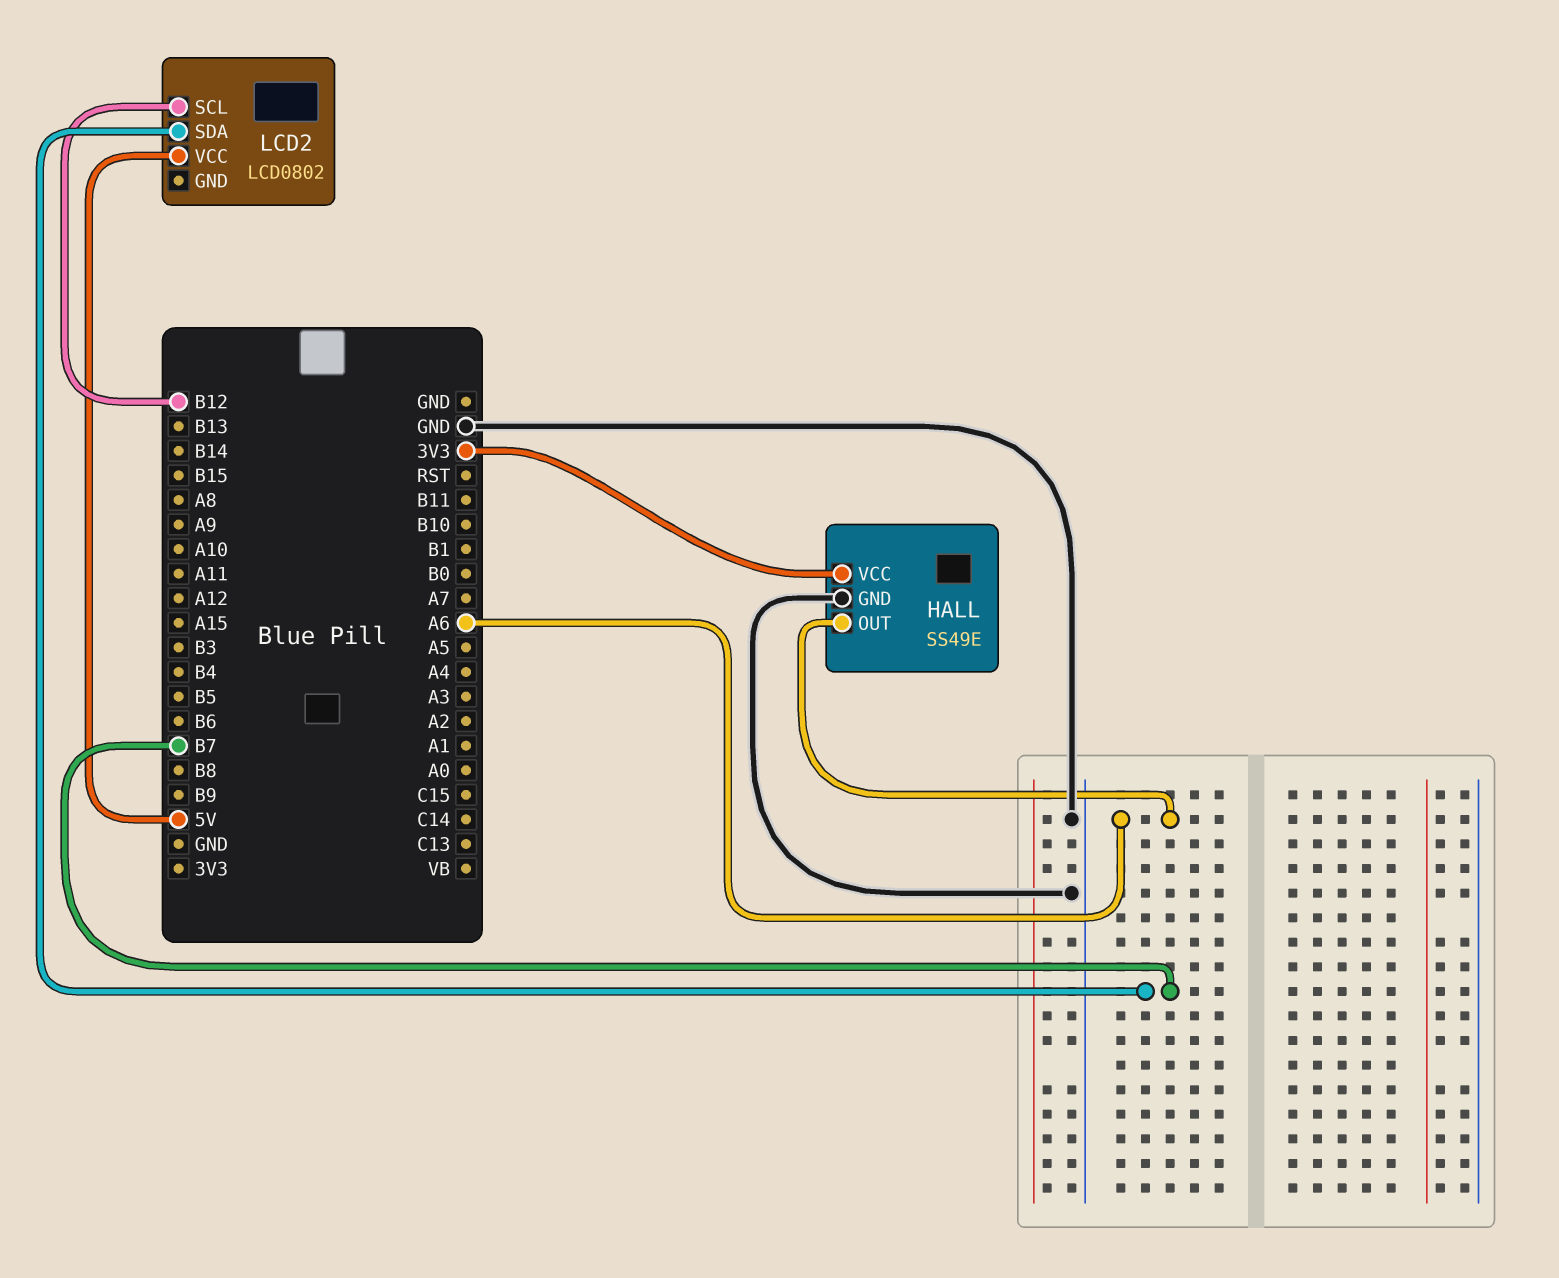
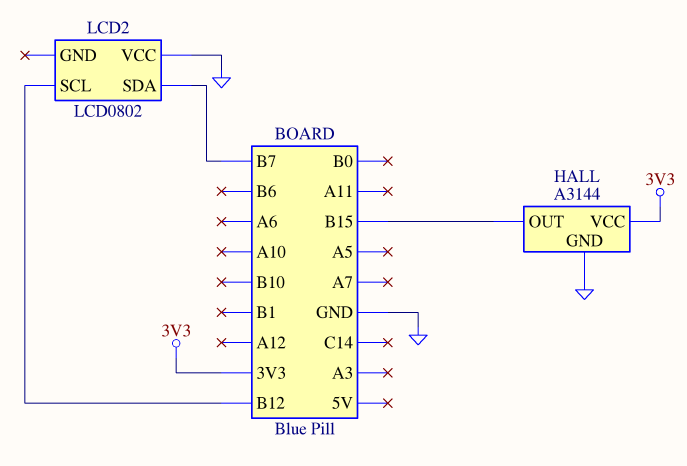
HALL: SS49E -> A3144
HALL pin OUT: A6 -> B15
LCD2 pin VCC: 5V -> GND

